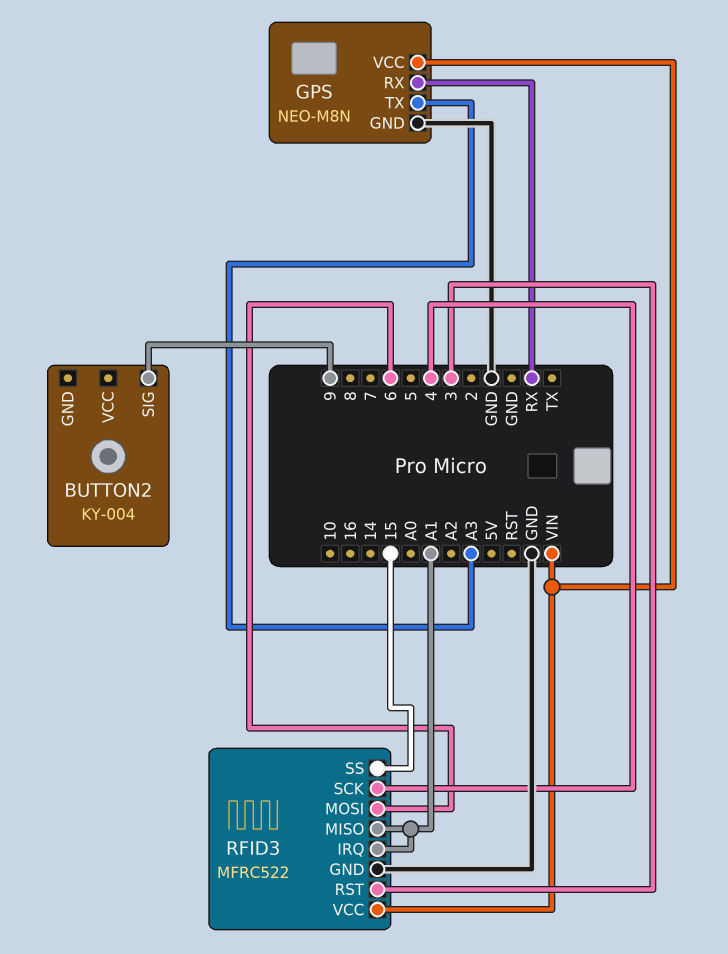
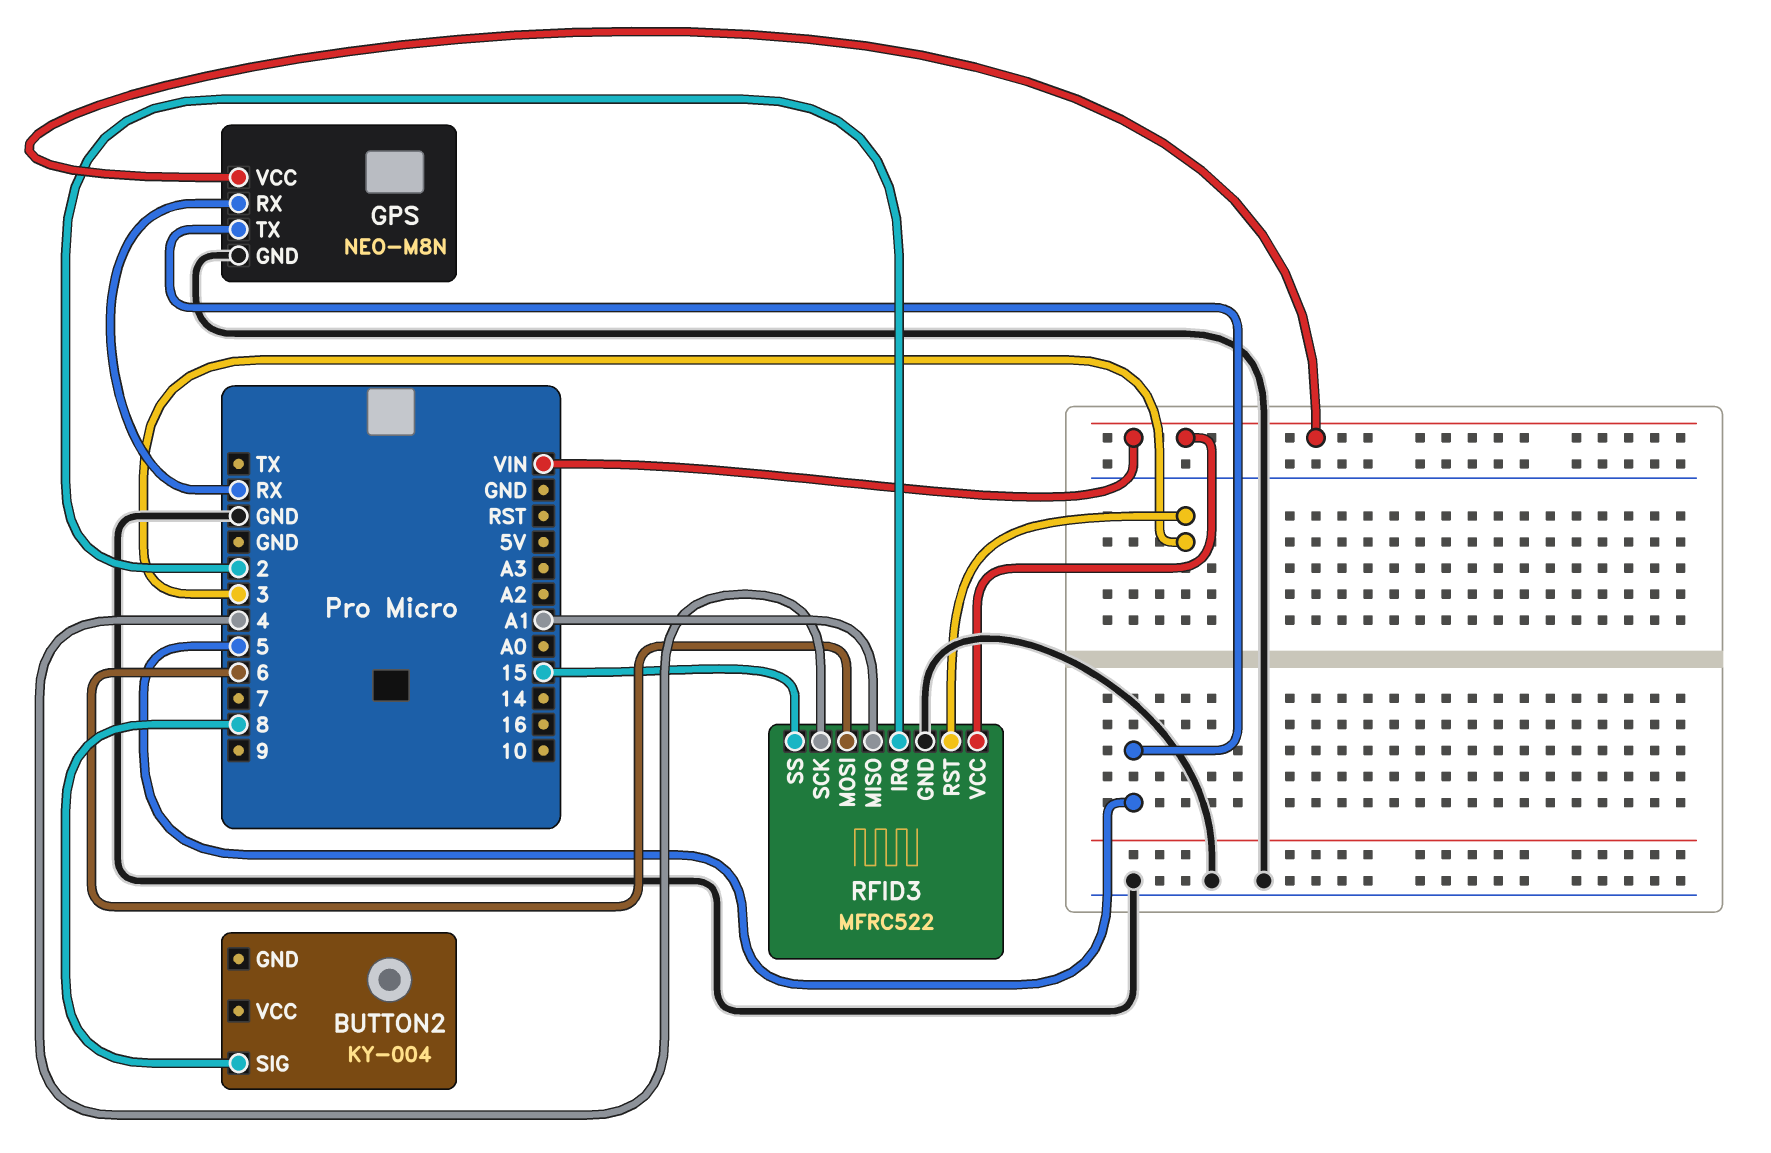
BUTTON2 pin SIG: 9 -> 8
GPS pin TX: A3 -> 5
RFID3 pin IRQ: A1 -> 2

